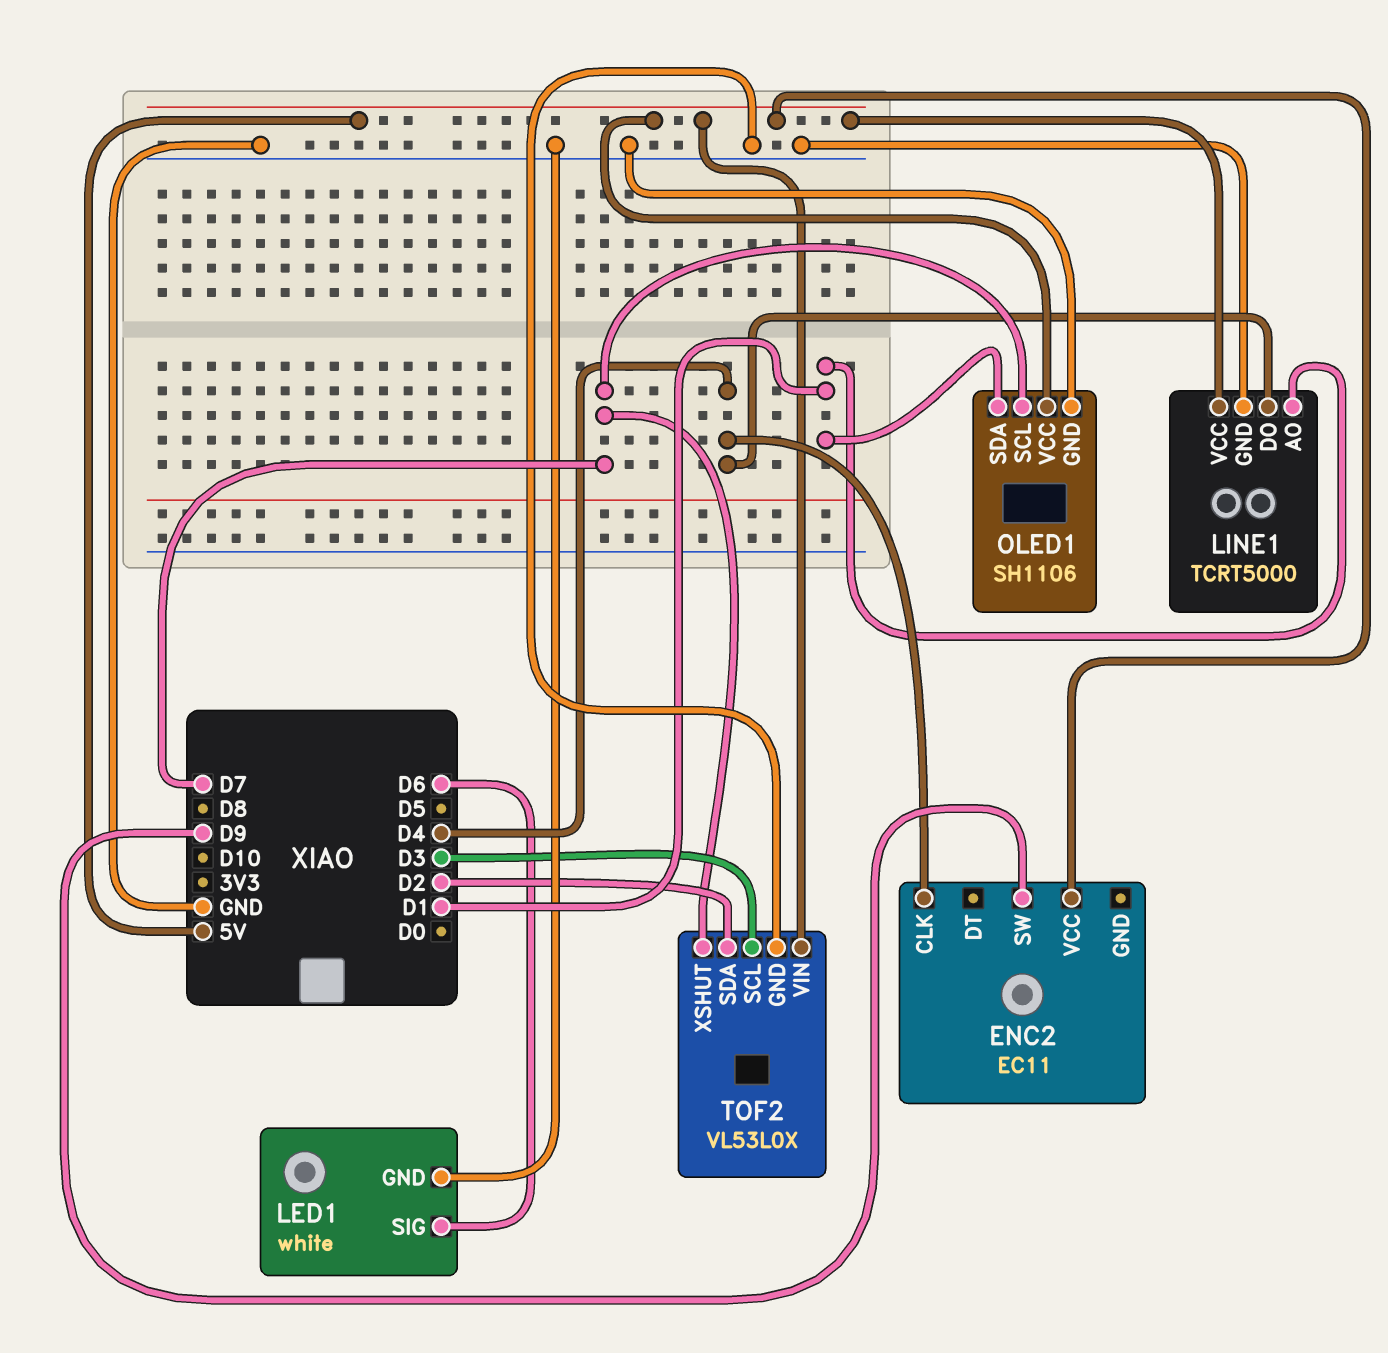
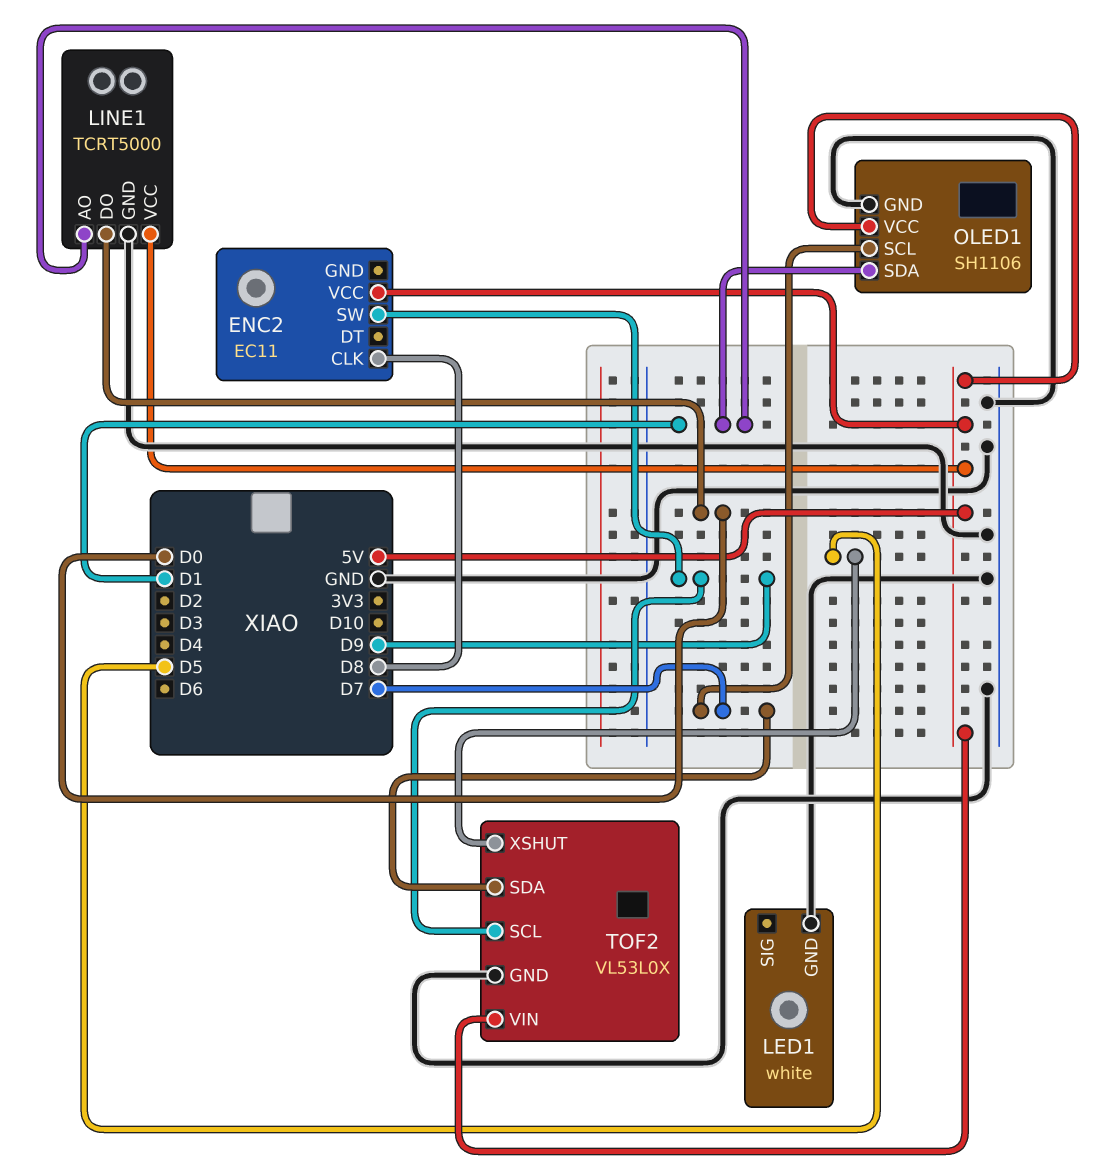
ENC2 pin CLK: D4 -> D8
LED1 pin SIG: D6 -> none
LINE1 pin DO: D4 -> D0
TOF2 pin SCL: D3 -> D9
TOF2 pin SDA: D2 -> D7
TOF2 pin XSHUT: D7 -> D5

